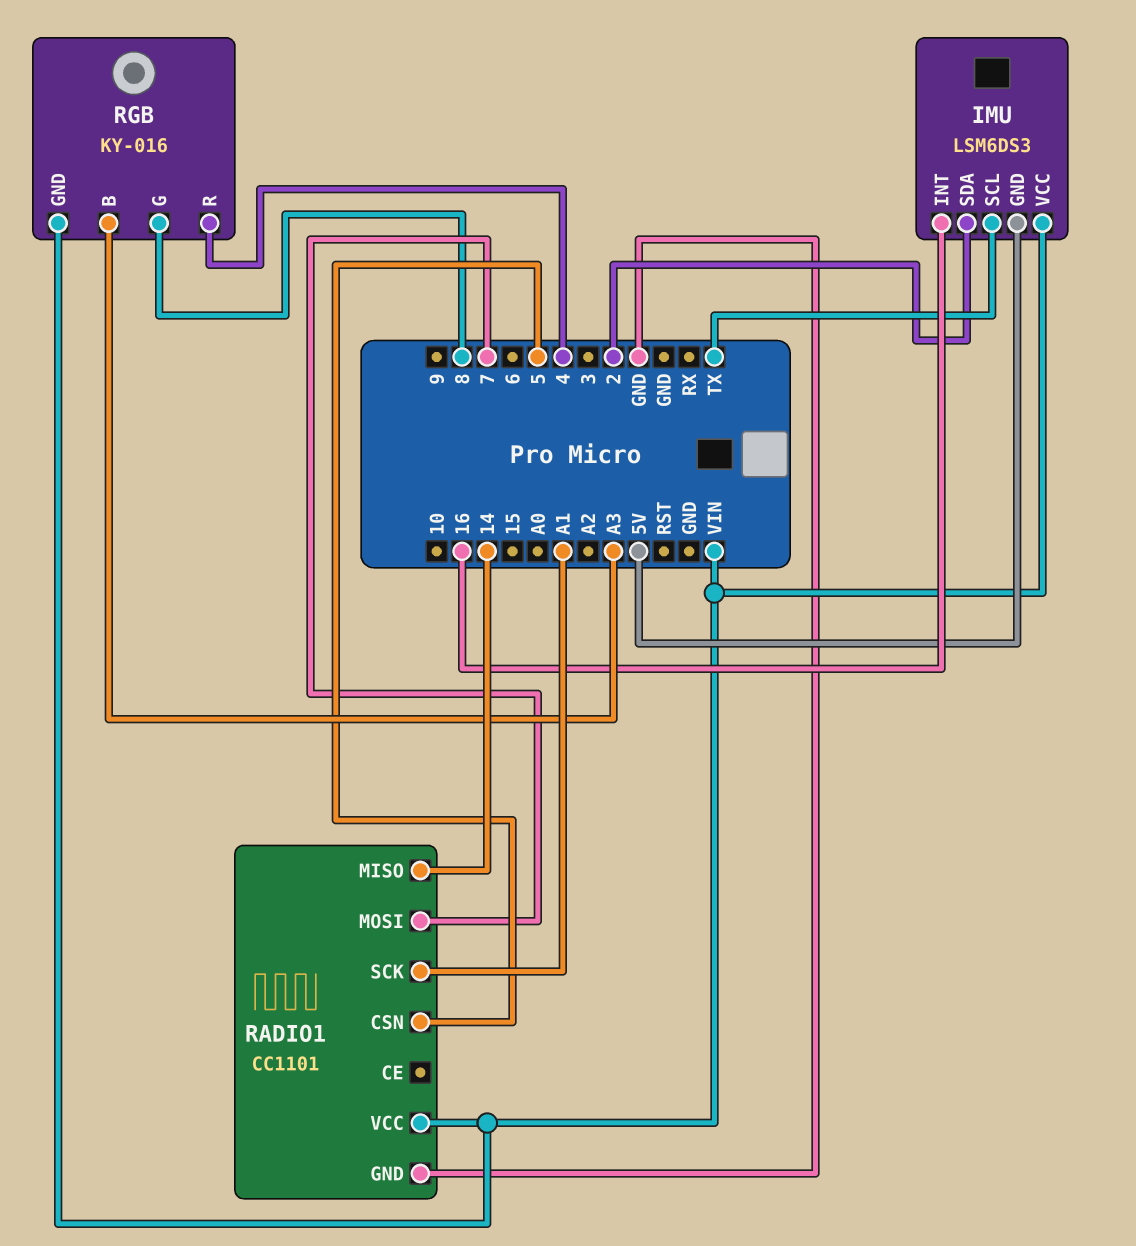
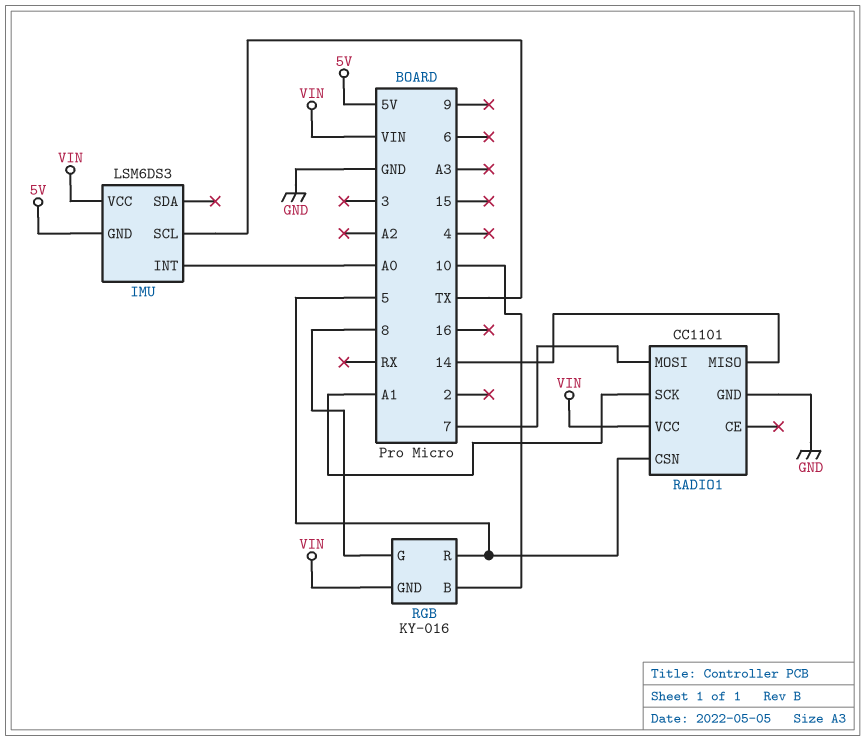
IMU pin INT: 16 -> A0
IMU pin SDA: 2 -> none
RGB pin B: A3 -> 10
RGB pin R: 4 -> 5

